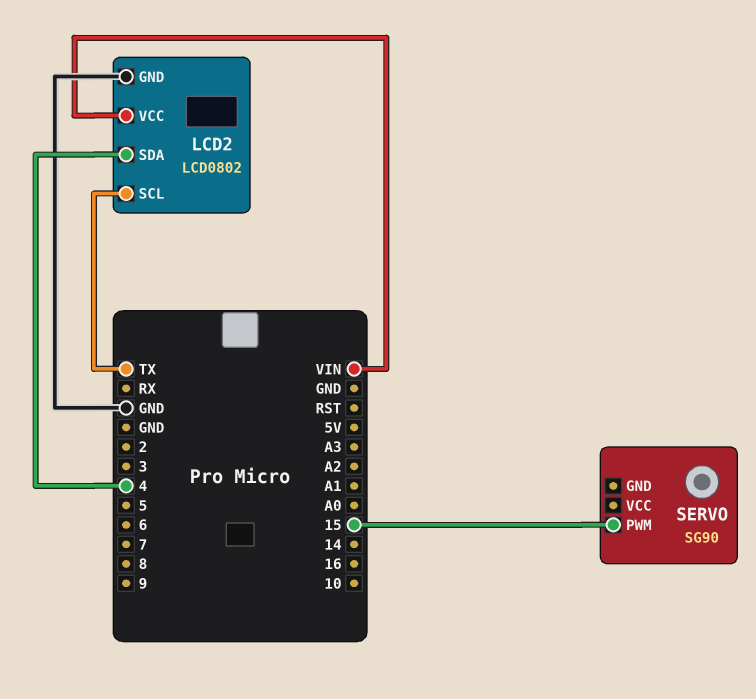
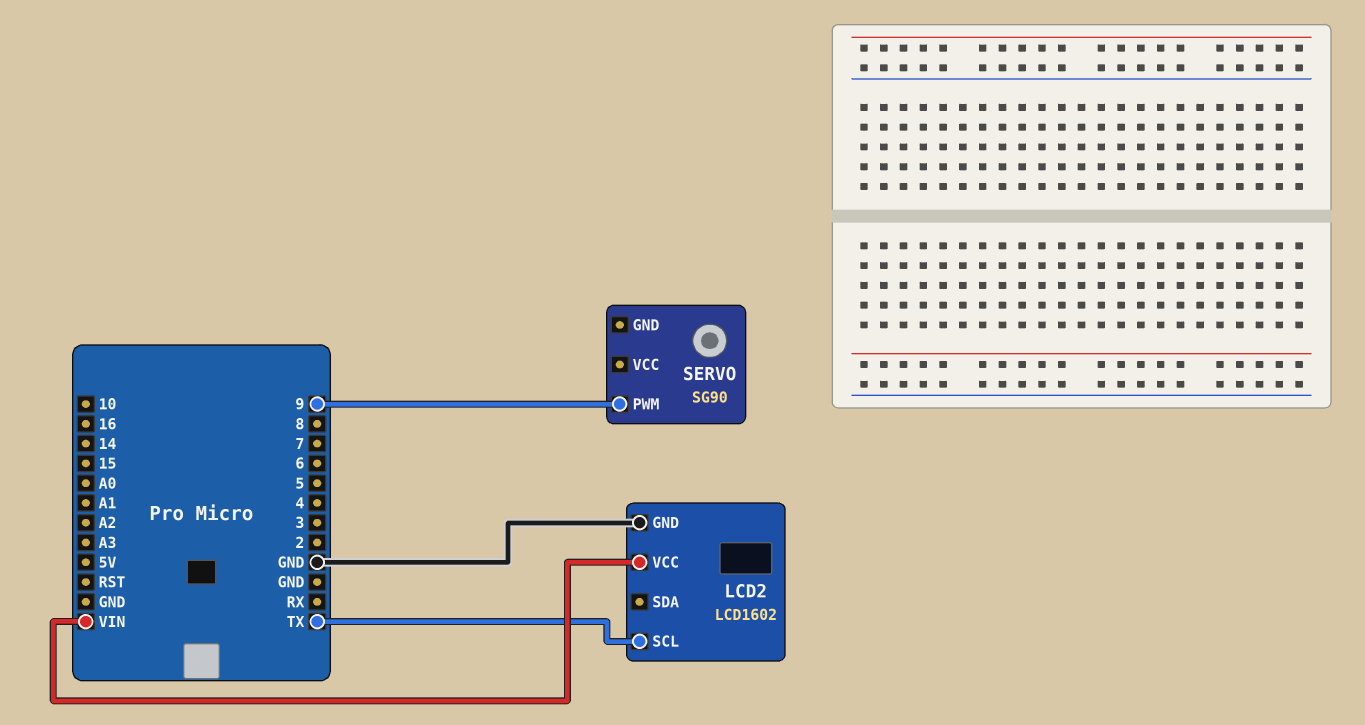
LCD2: LCD0802 -> LCD1602
LCD2 pin SDA: 4 -> none
SERVO pin PWM: 15 -> 9

